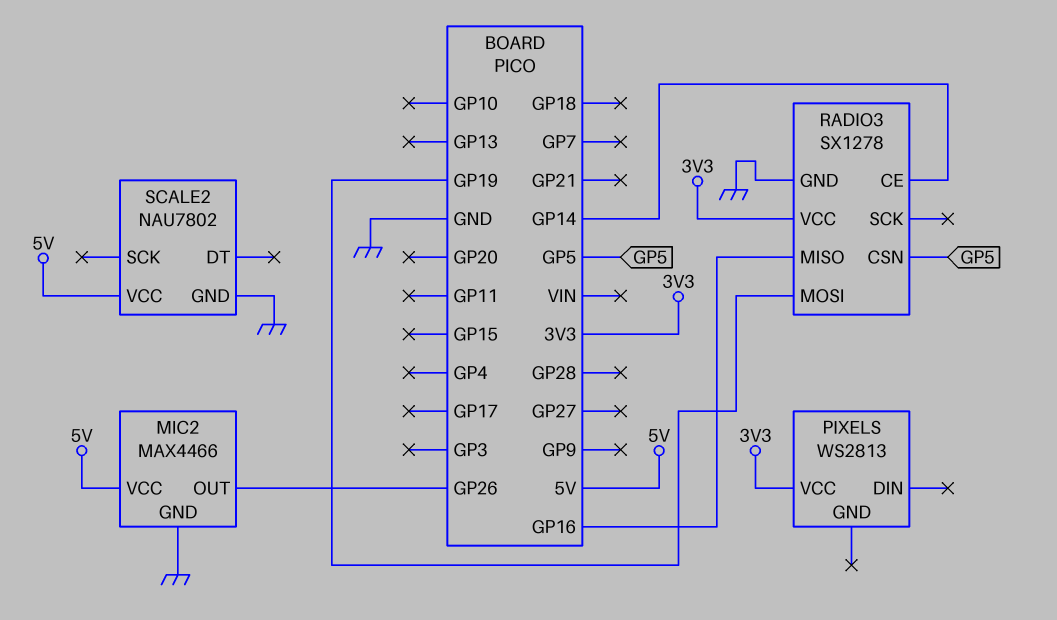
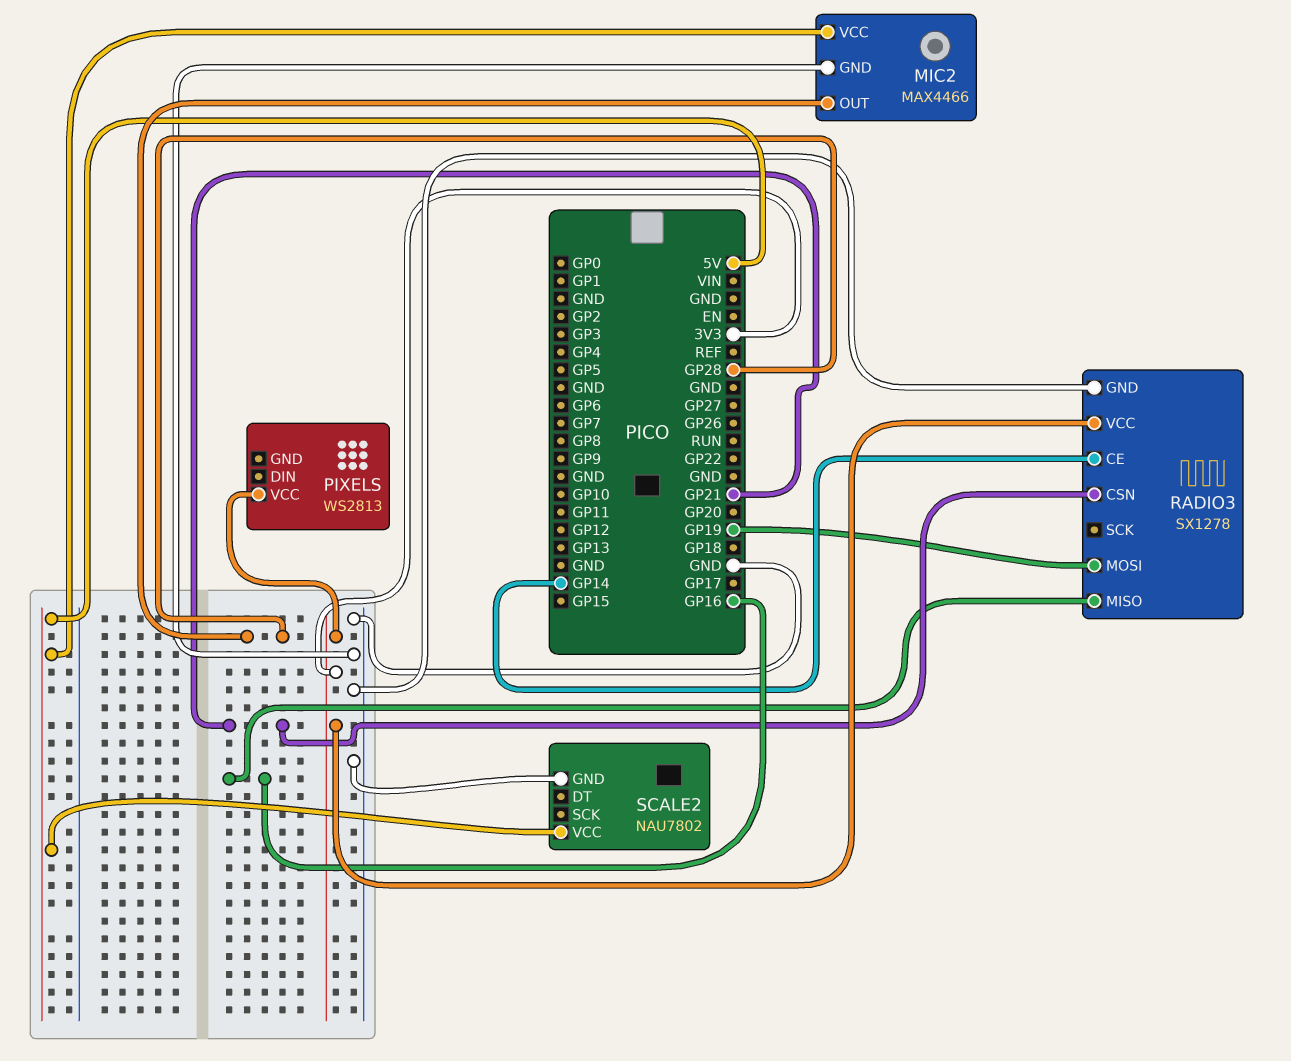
MIC2 pin OUT: GP26 -> GP28
RADIO3 pin CSN: GP5 -> GP21

